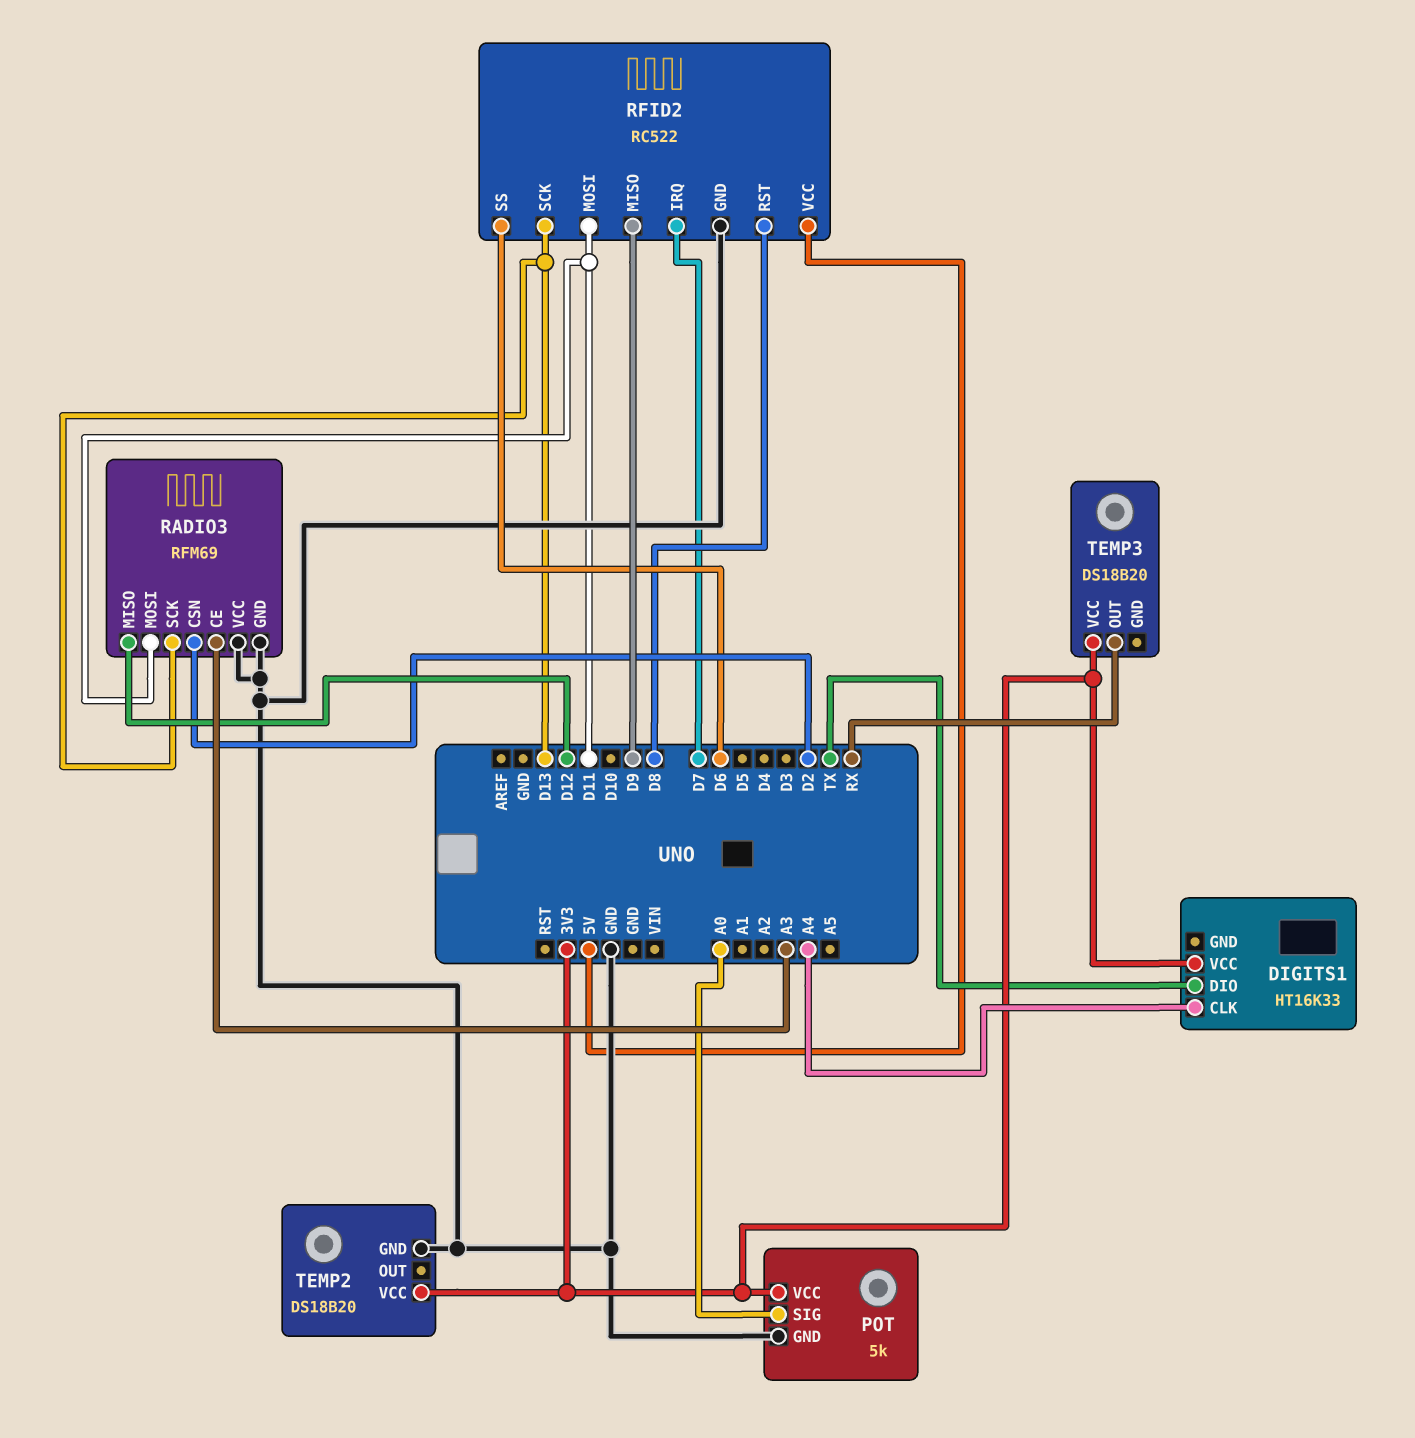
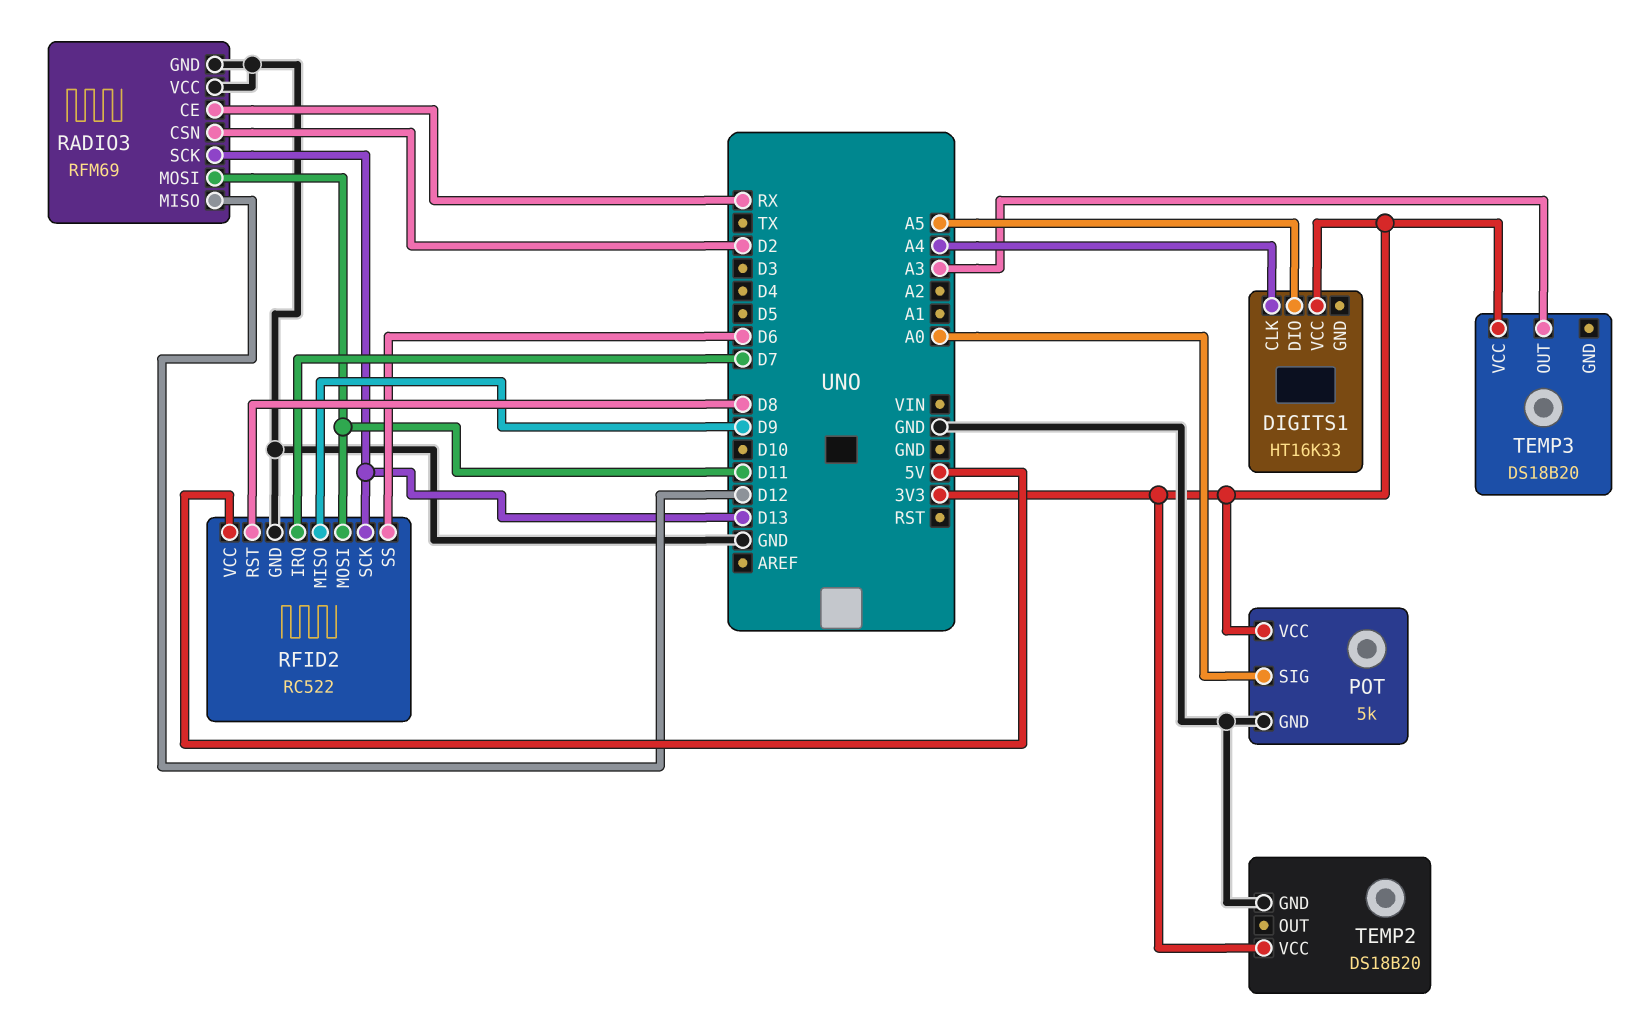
DIGITS1 pin DIO: TX -> A5
RADIO3 pin CE: A3 -> RX
TEMP3 pin OUT: RX -> A3

